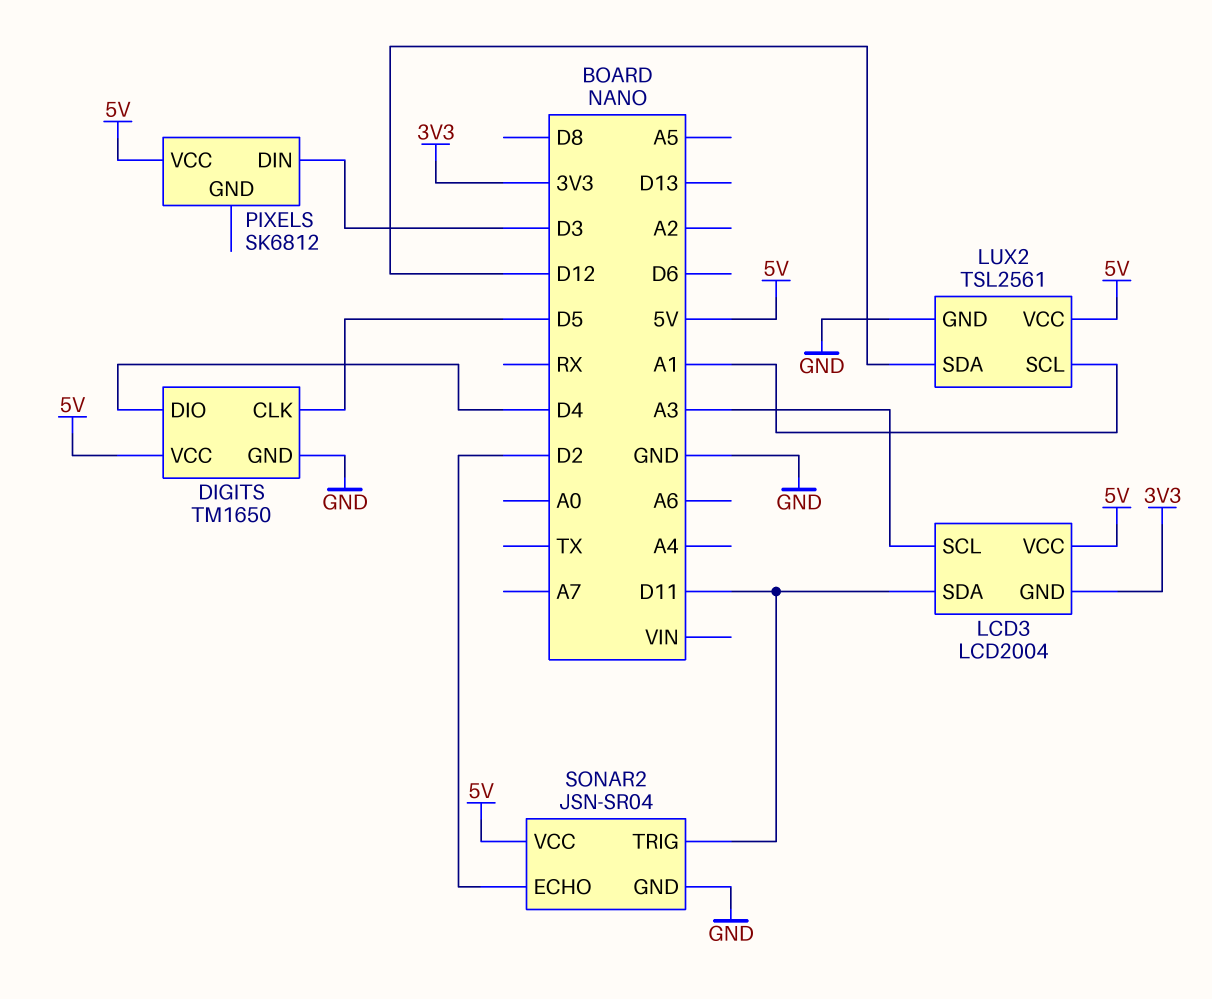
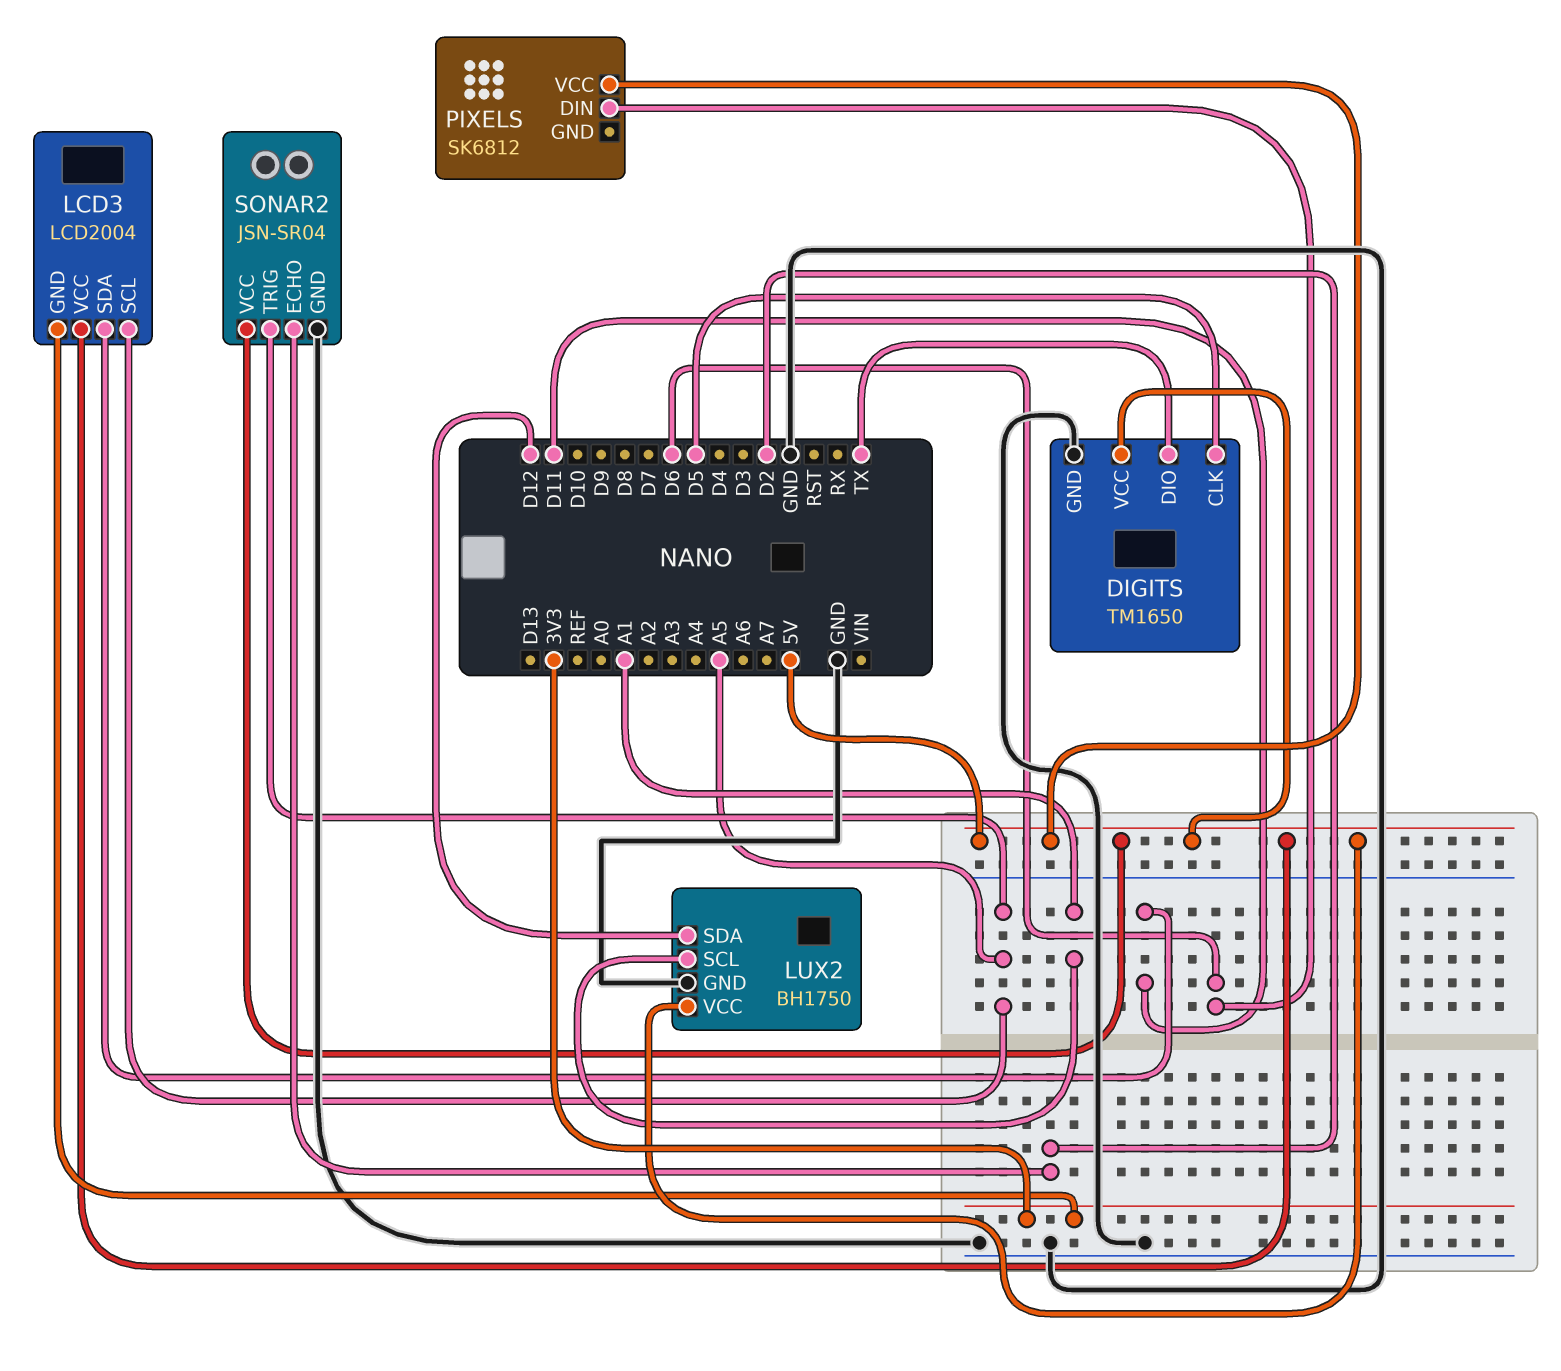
DIGITS pin DIO: D4 -> TX
LCD3 pin SCL: A3 -> A5
LUX2: TSL2561 -> BH1750
PIXELS pin DIN: D3 -> D6
SONAR2 pin TRIG: D11 -> A5

